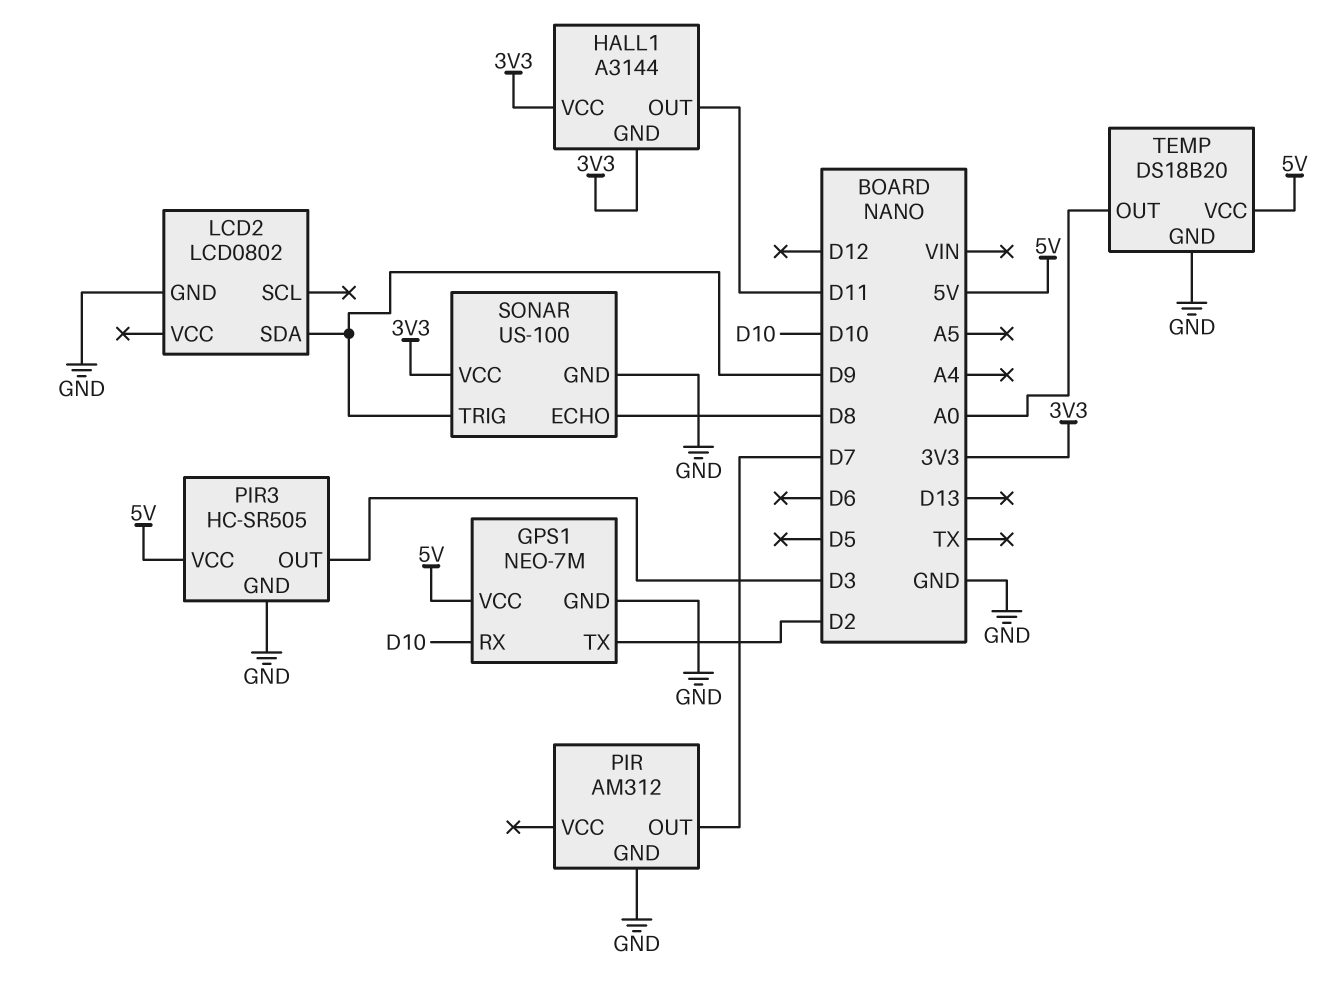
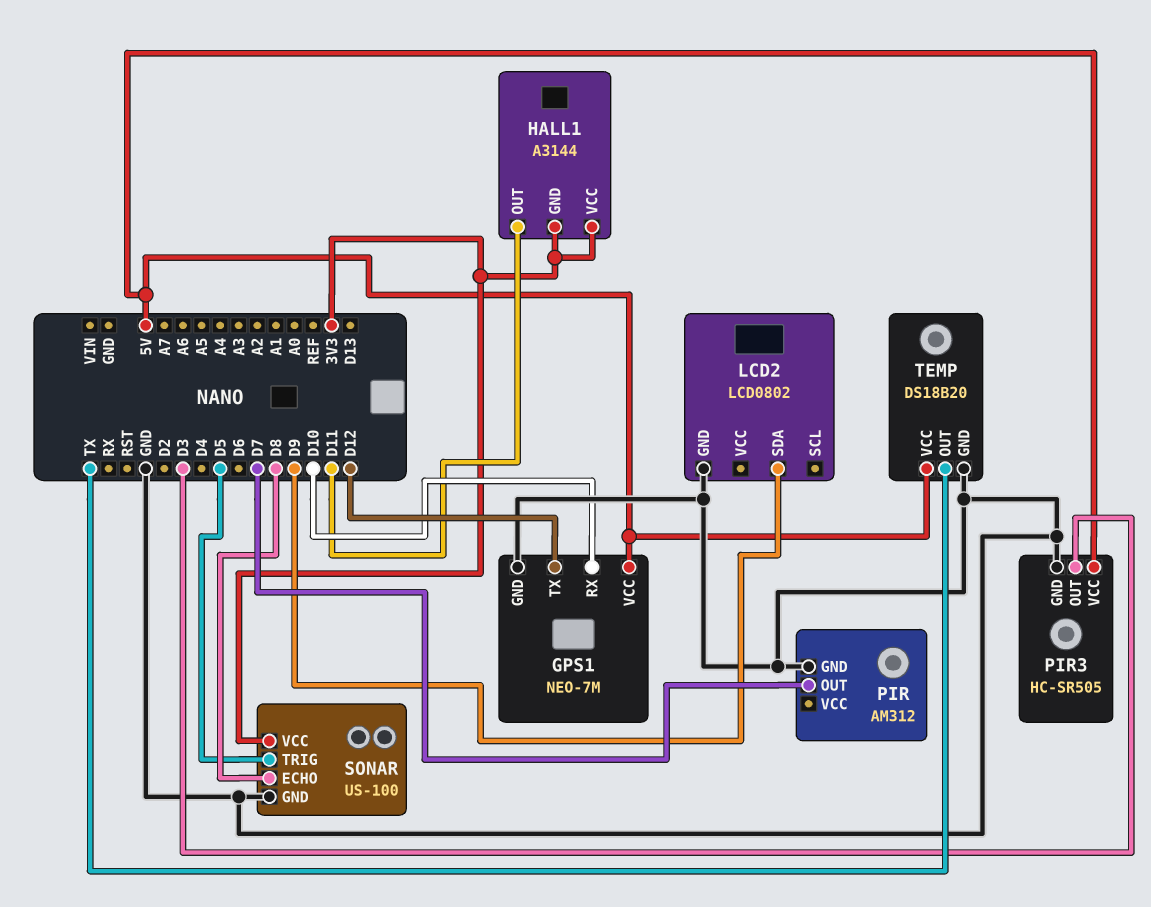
GPS1 pin TX: D2 -> D12
SONAR pin TRIG: D9 -> D5
TEMP pin OUT: A0 -> TX

